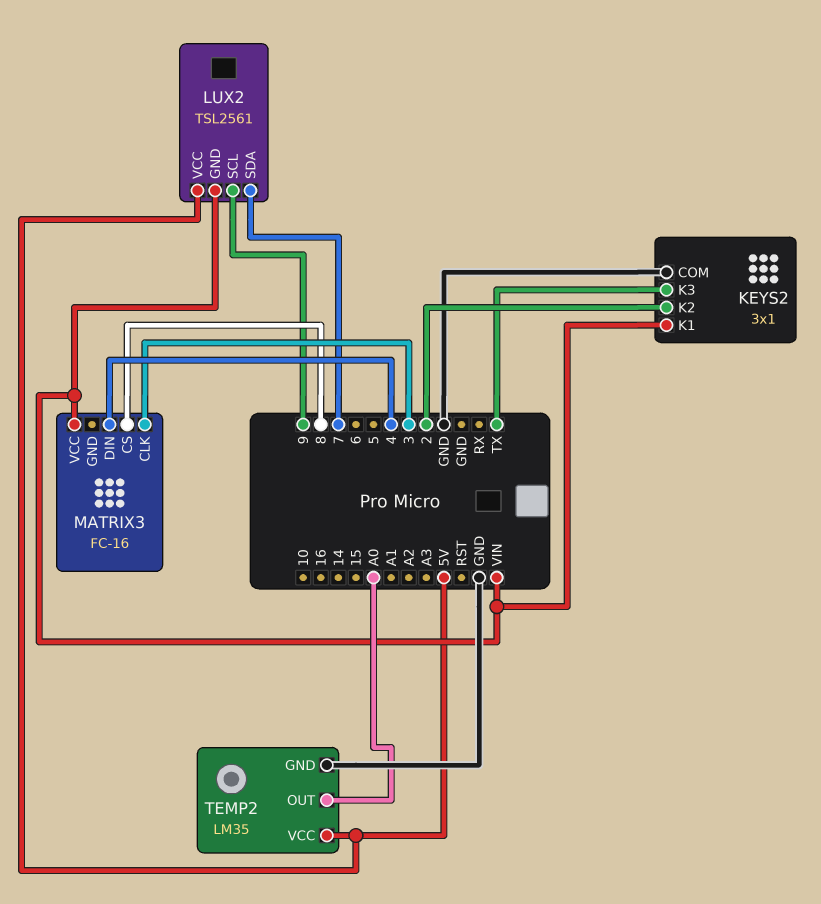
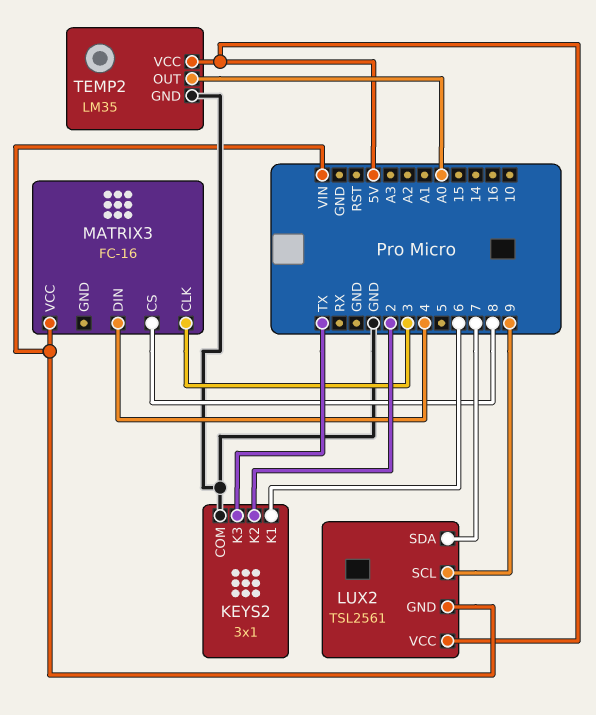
KEYS2 pin K1: VIN -> 6

